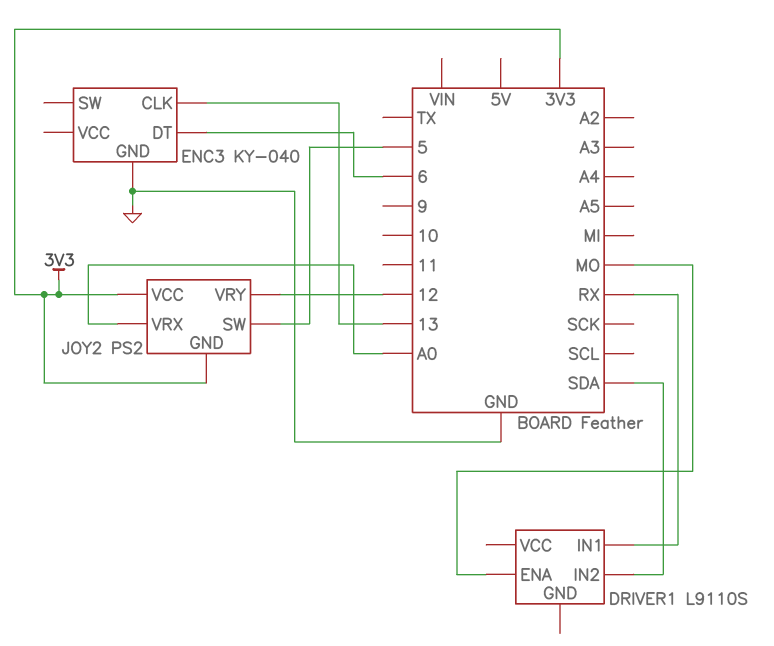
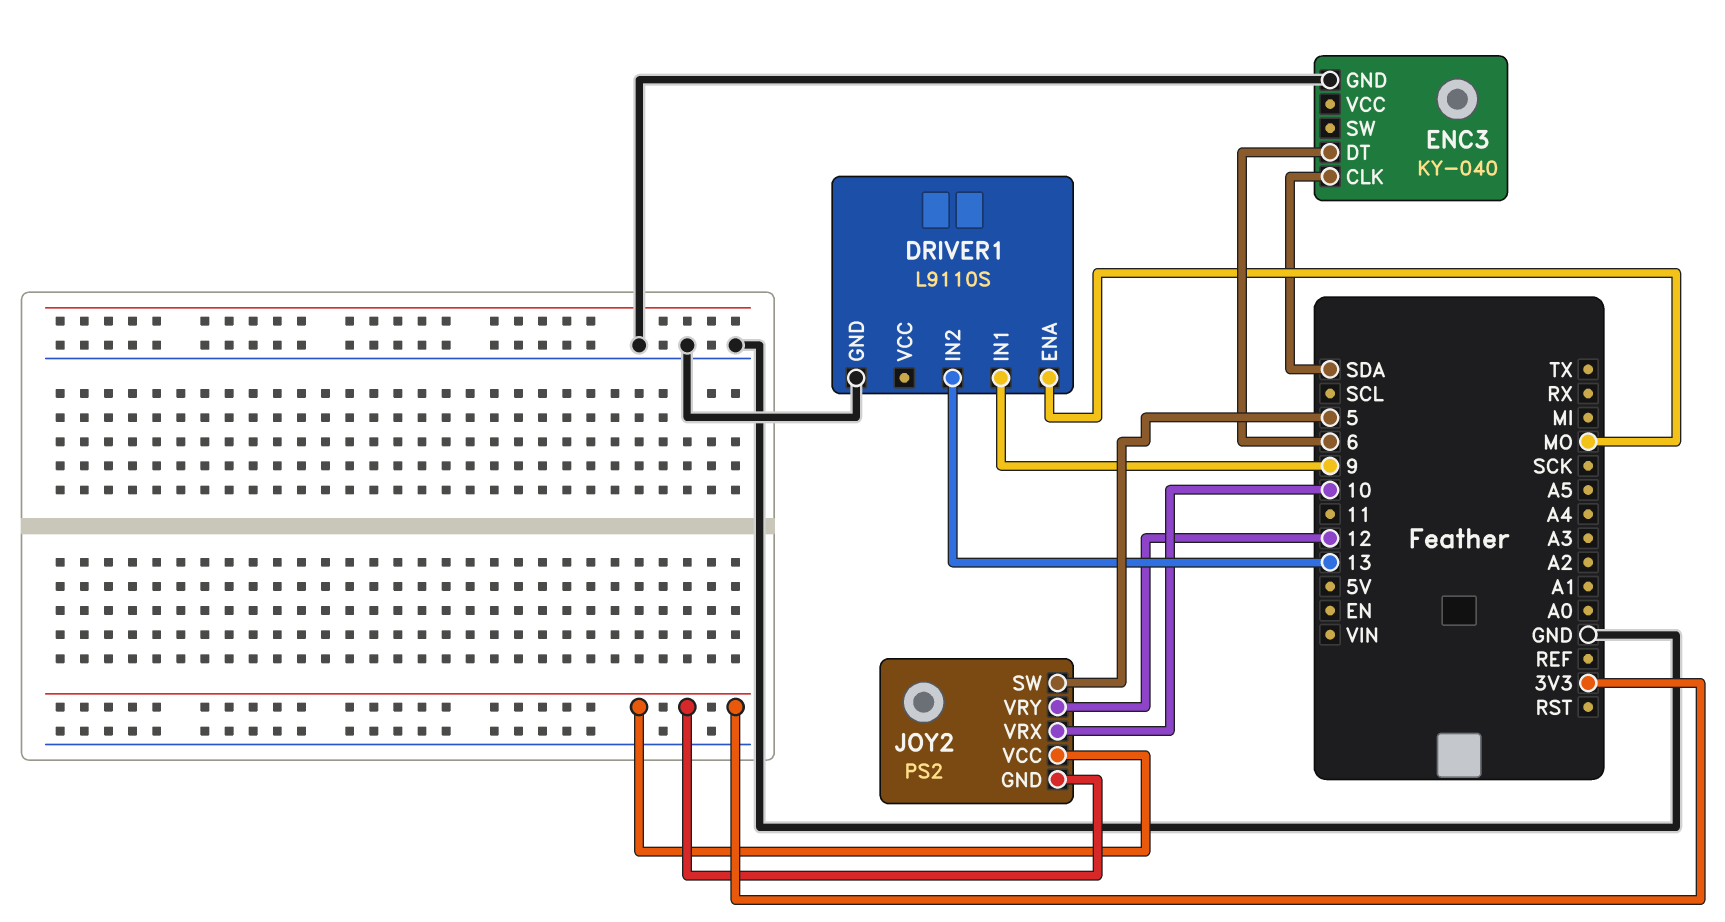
DRIVER1 pin GND: none -> GND
DRIVER1 pin IN1: RX -> 9
DRIVER1 pin IN2: SDA -> 13
ENC3 pin CLK: 13 -> SDA
JOY2 pin VRX: A0 -> 10

